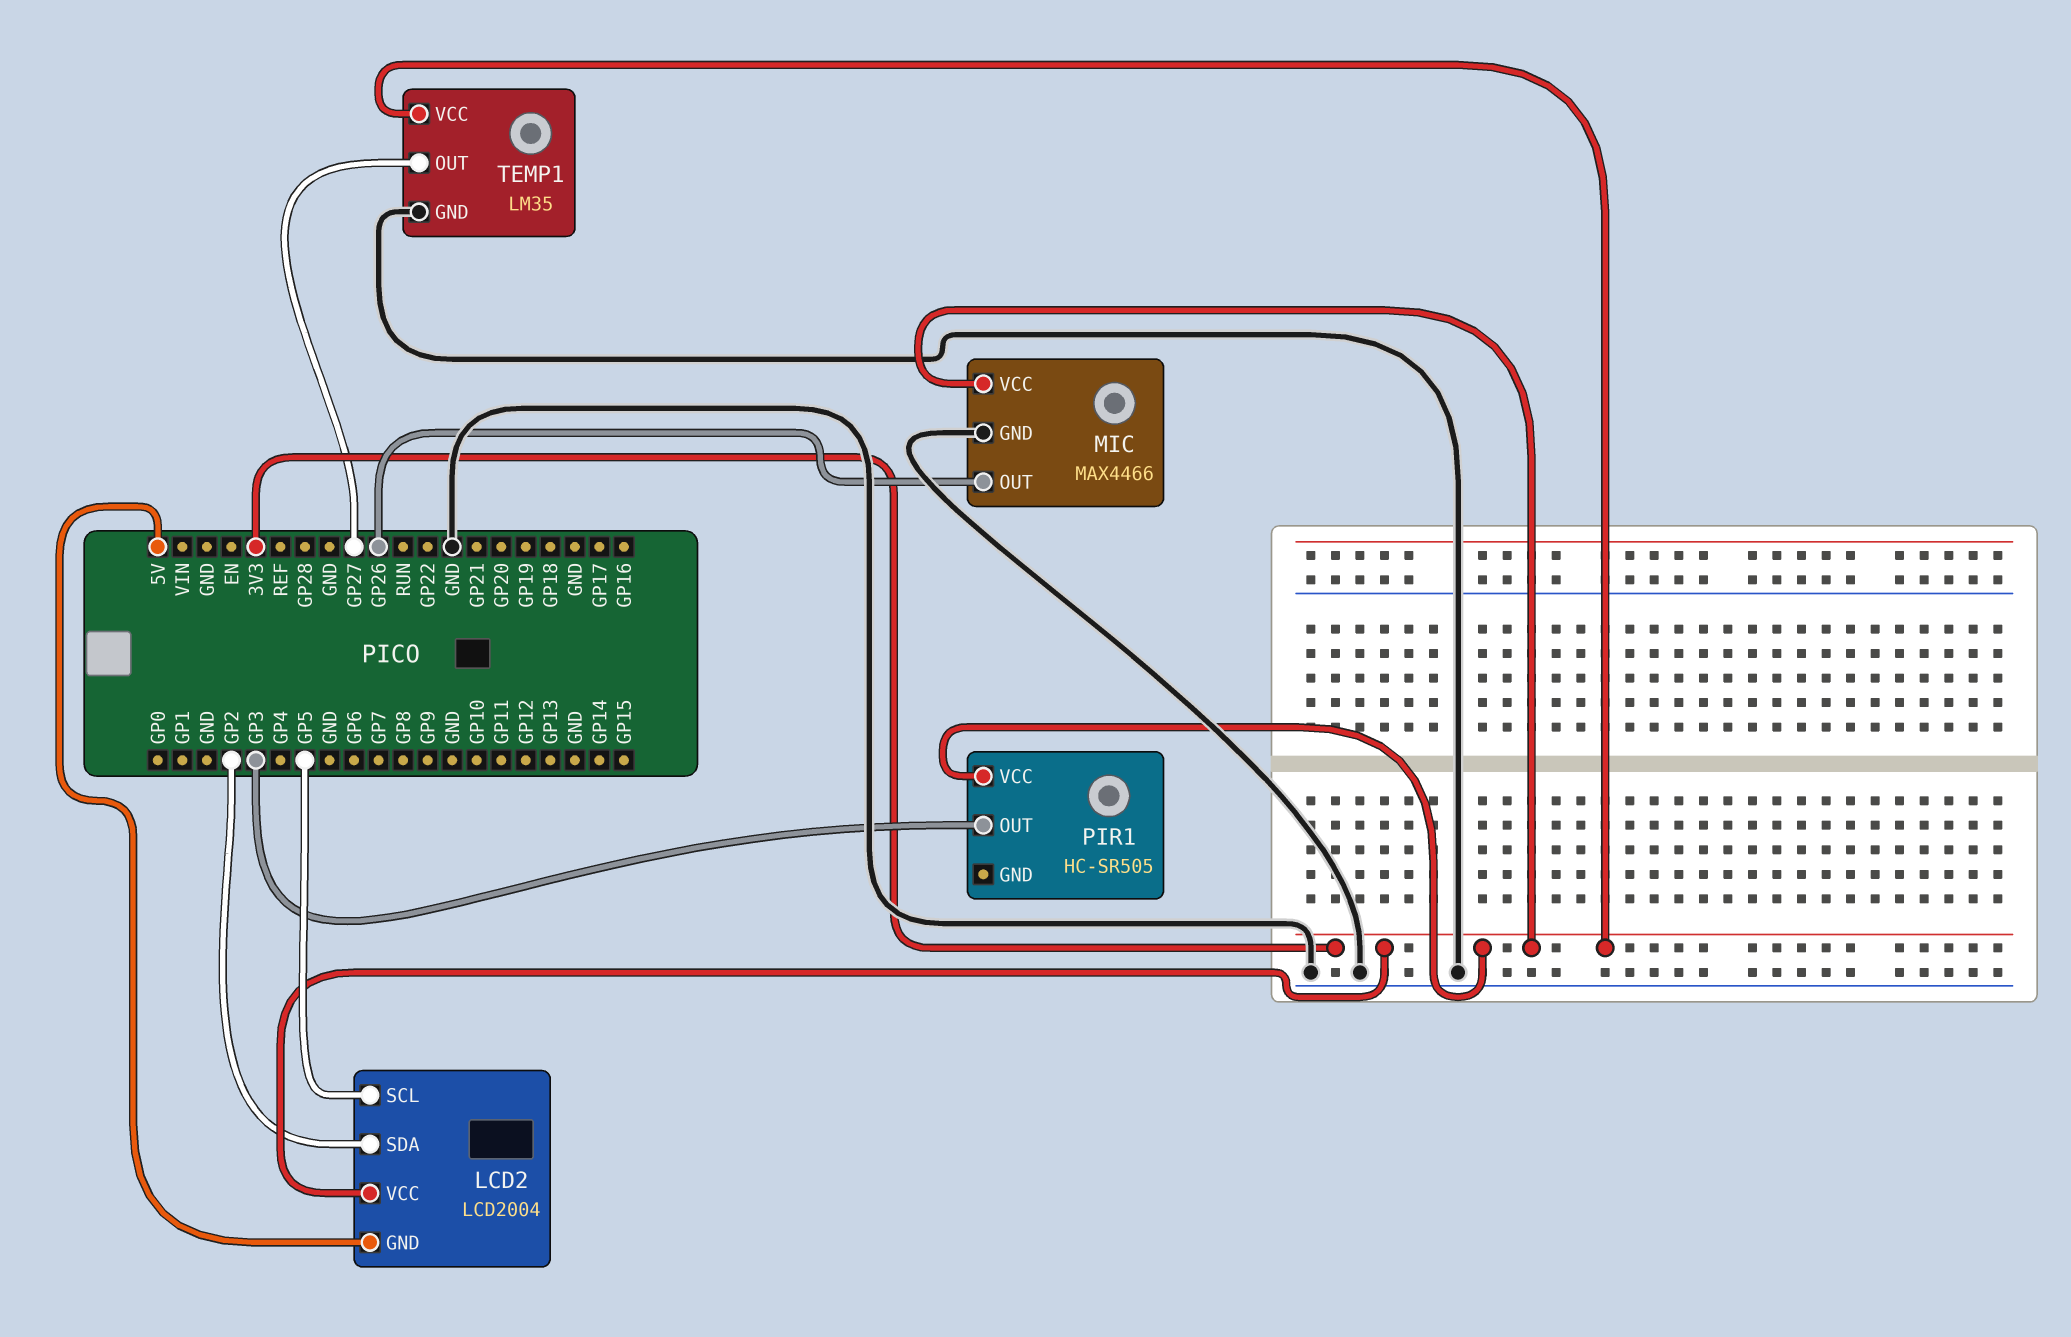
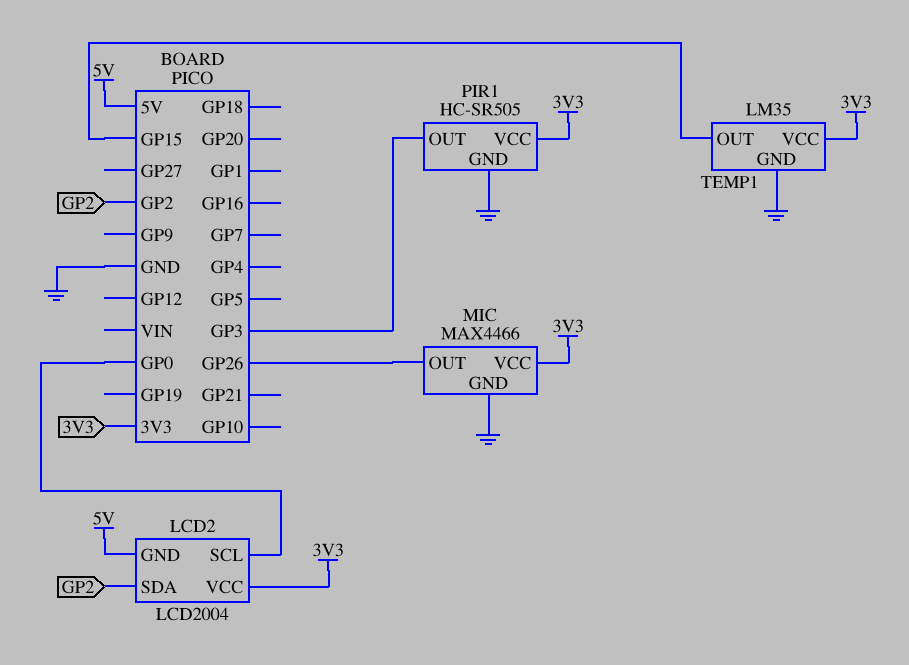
LCD2 pin SCL: GP5 -> GP0
PIR1 pin GND: none -> GND
TEMP1 pin OUT: GP27 -> GP15

